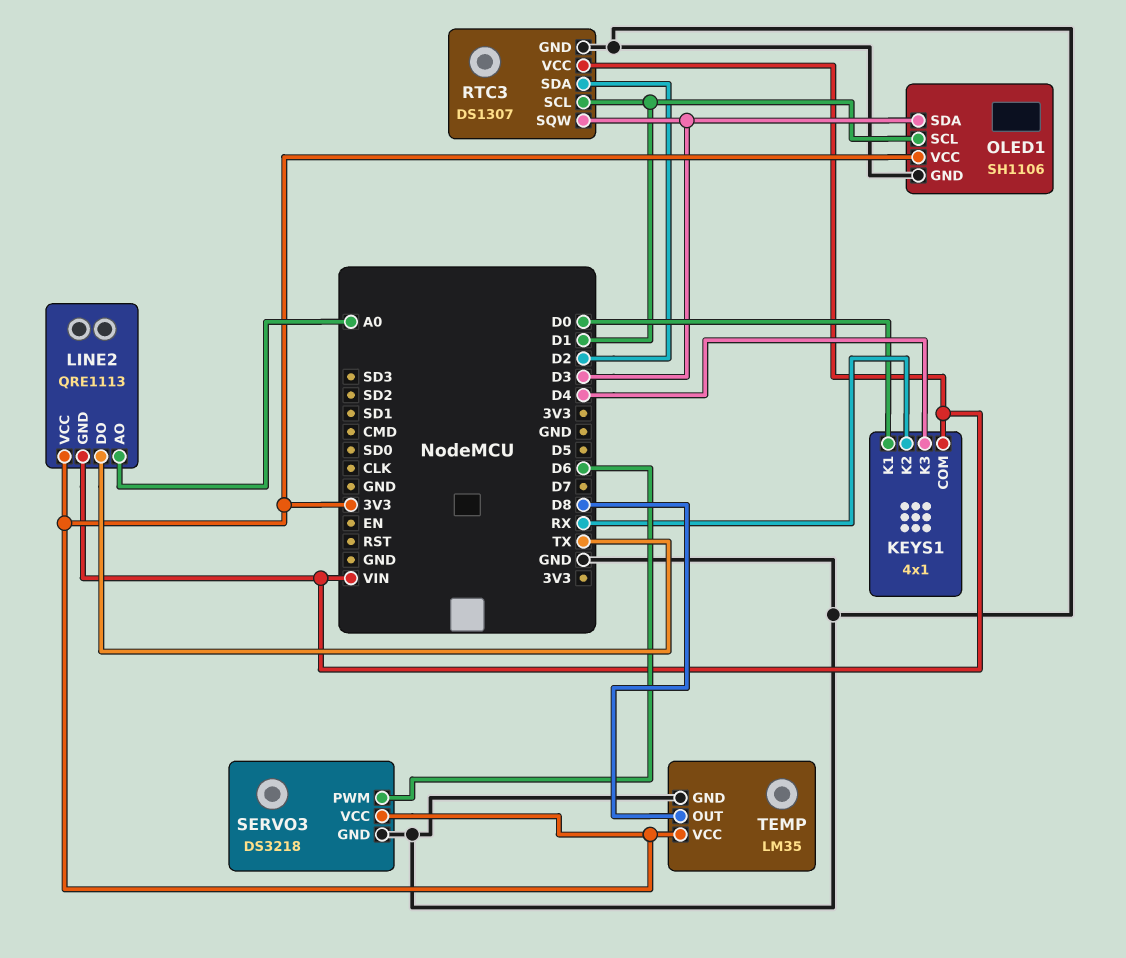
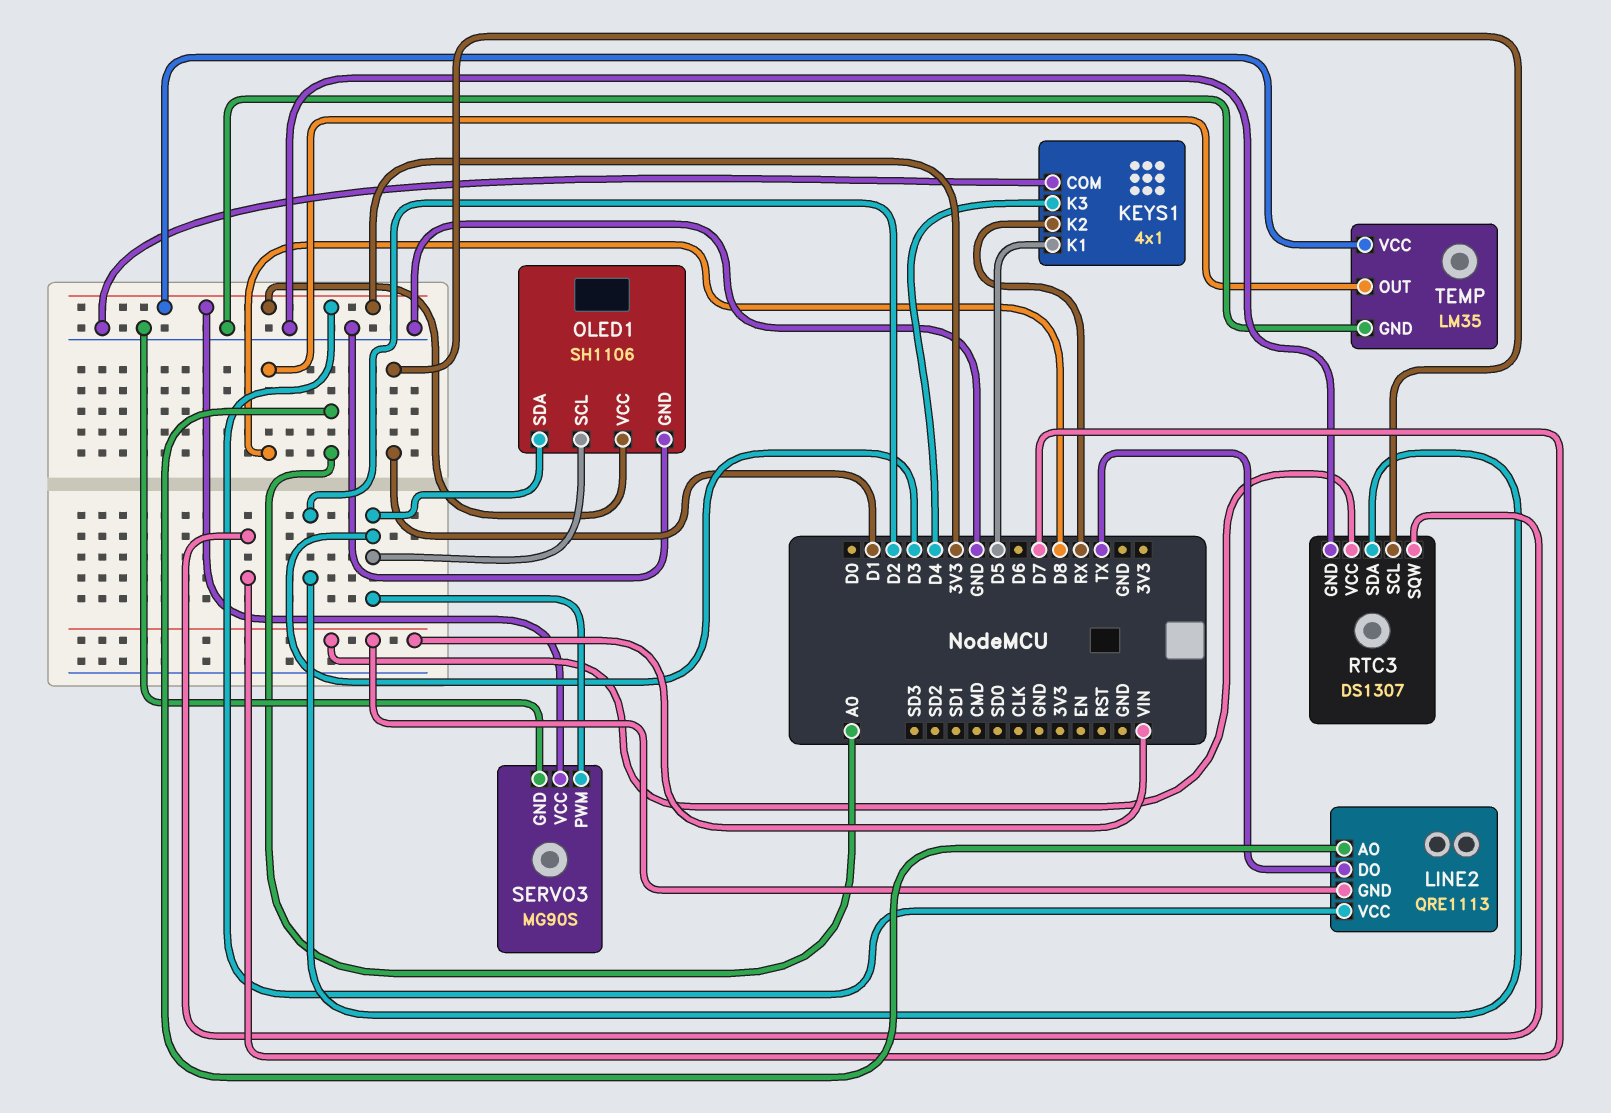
KEYS1 pin COM: VIN -> GND
KEYS1 pin K1: D0 -> D5
OLED1 pin SCL: D1 -> D3
RTC3 pin SQW: D3 -> D7
SERVO3: DS3218 -> MG90S
SERVO3 pin PWM: D6 -> D3

